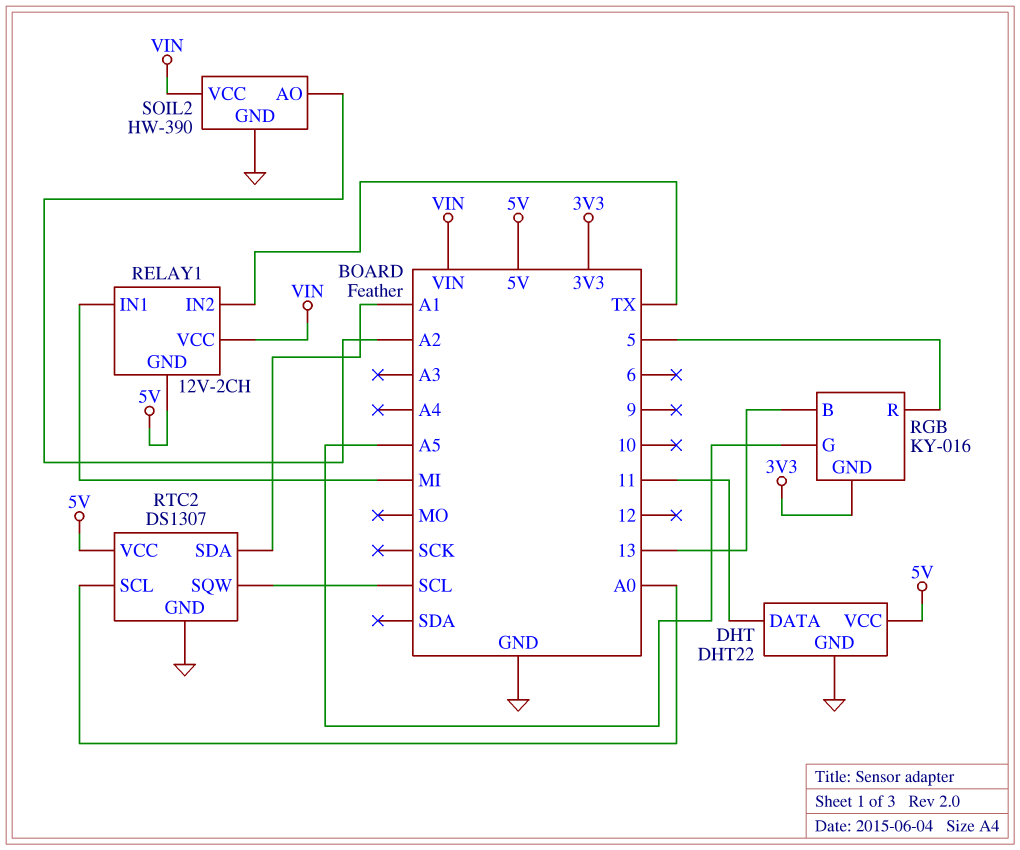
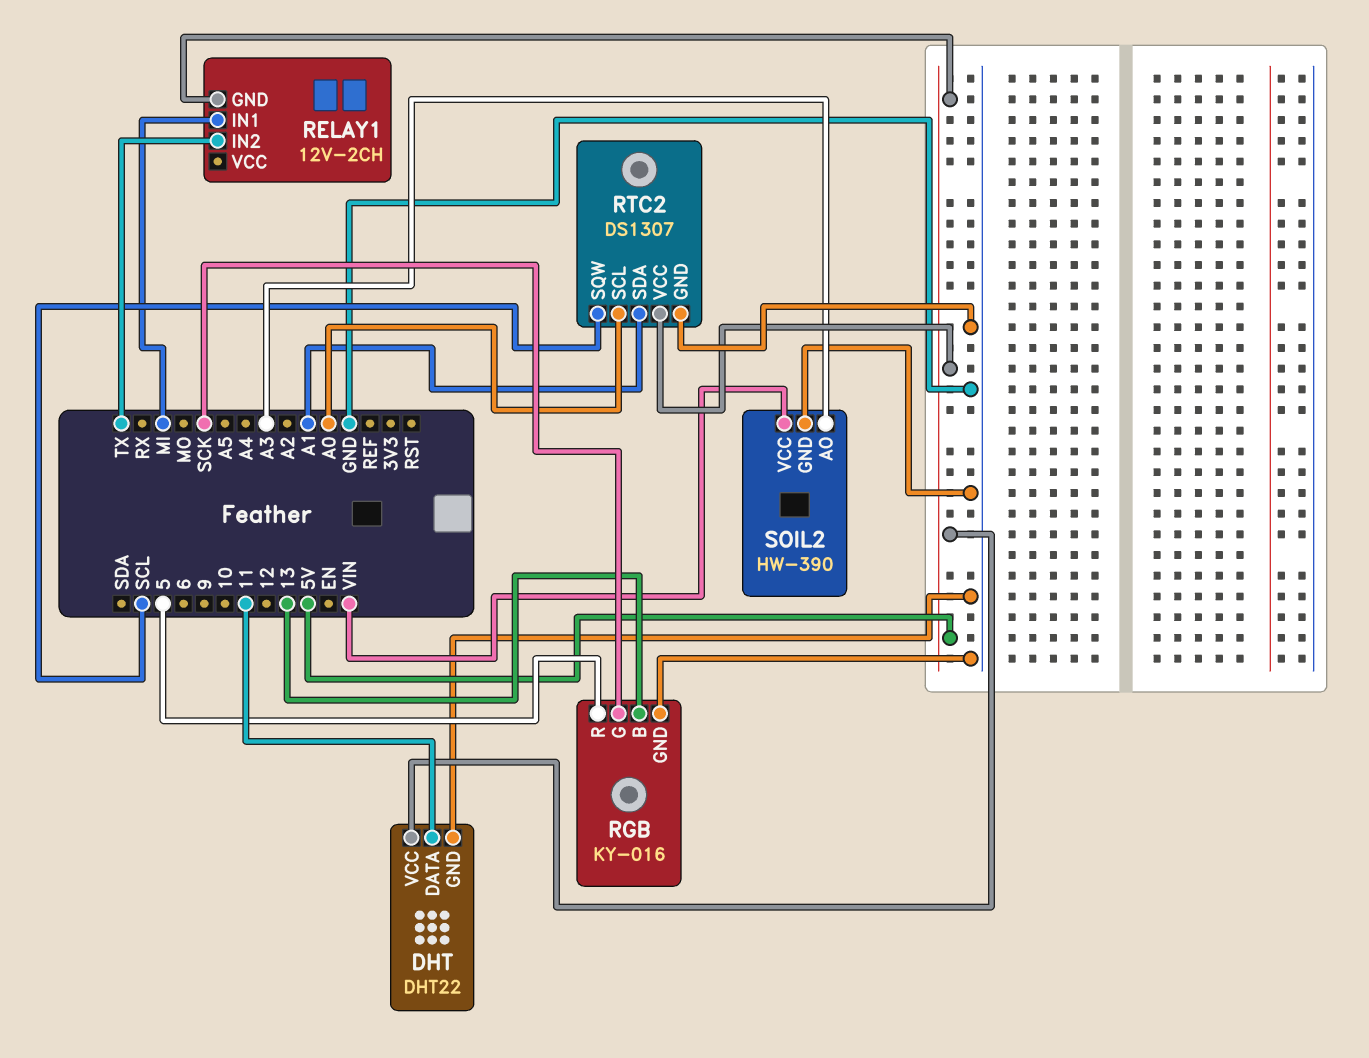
RELAY1 pin VCC: VIN -> none
RGB pin G: A5 -> SCK
RGB pin GND: 3V3 -> GND
SOIL2 pin AO: A2 -> A3

